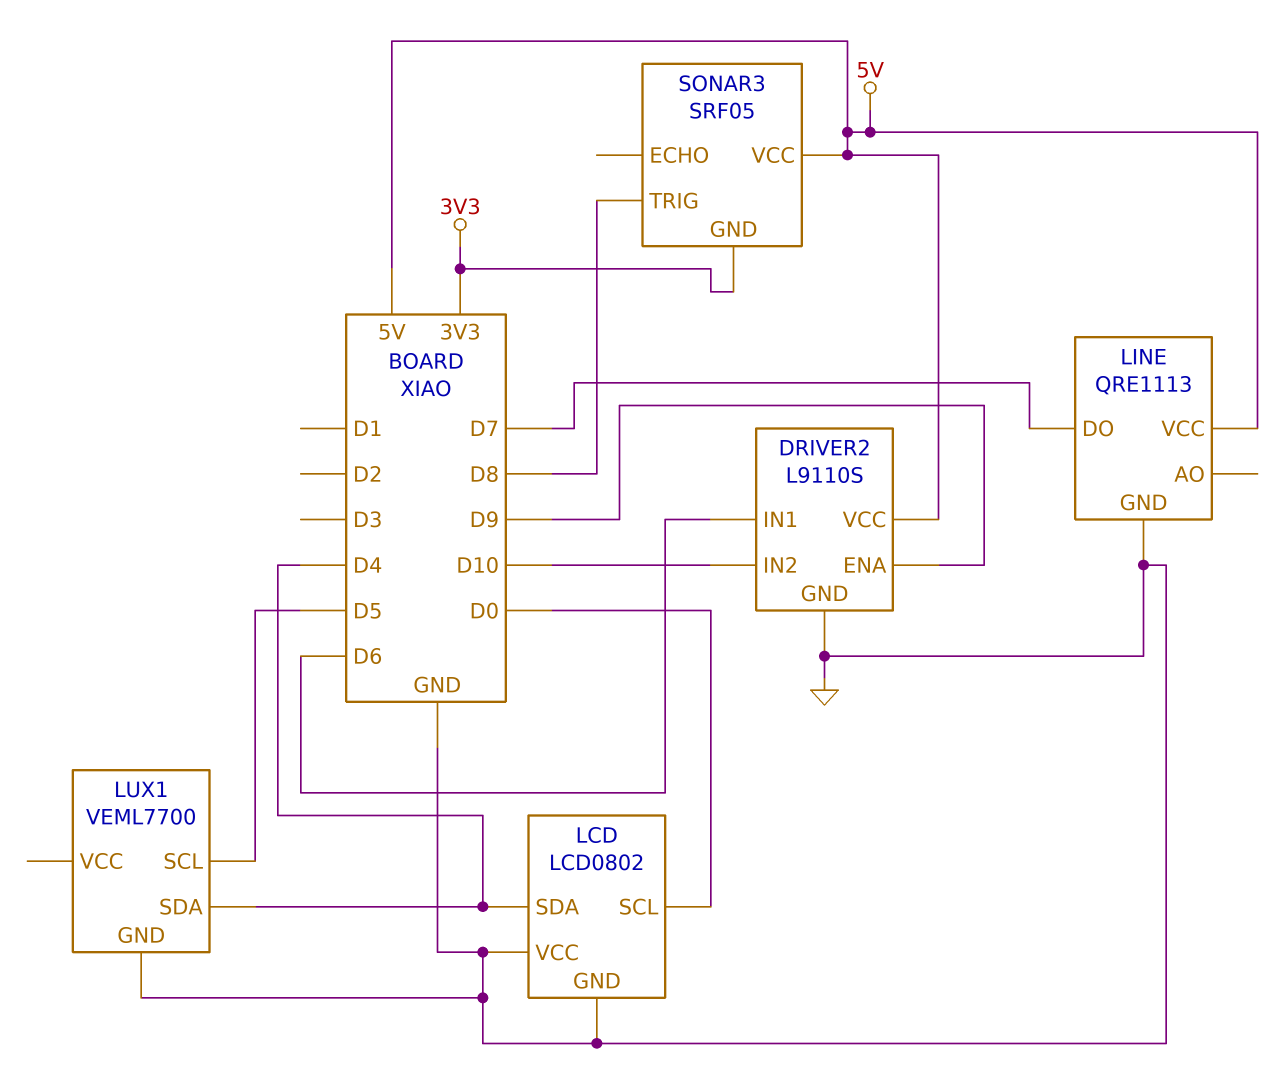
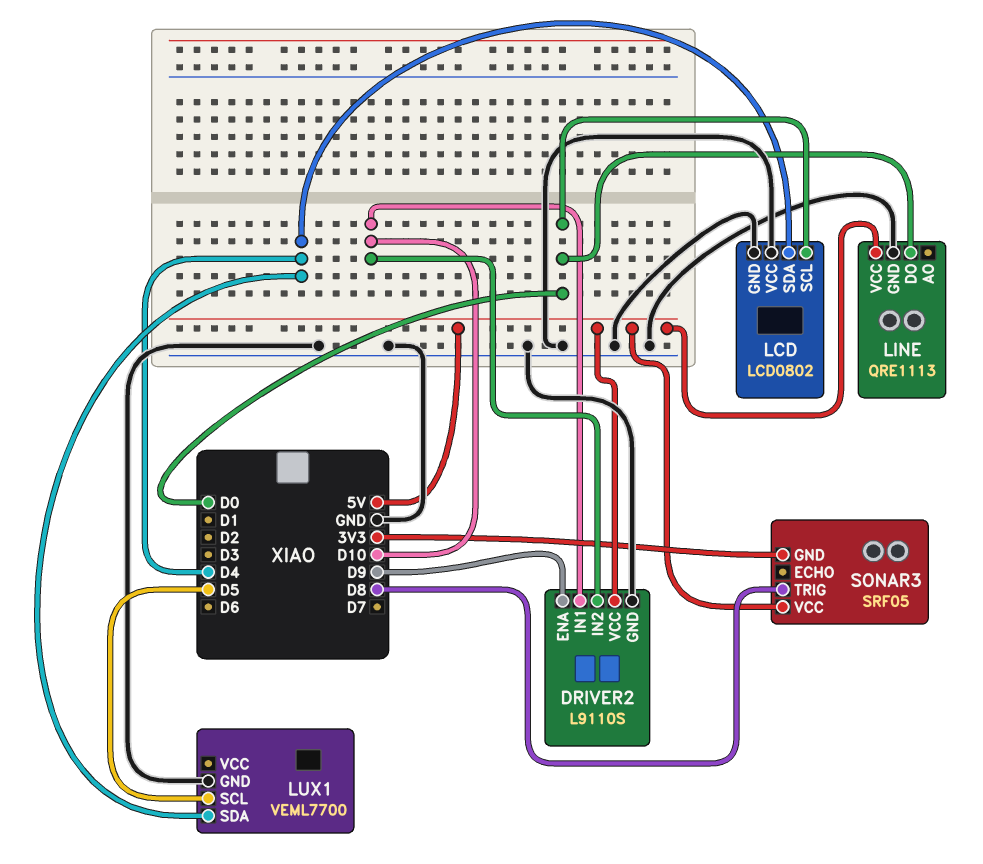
DRIVER2 pin IN1: D6 -> D10
LINE pin DO: D7 -> D0

